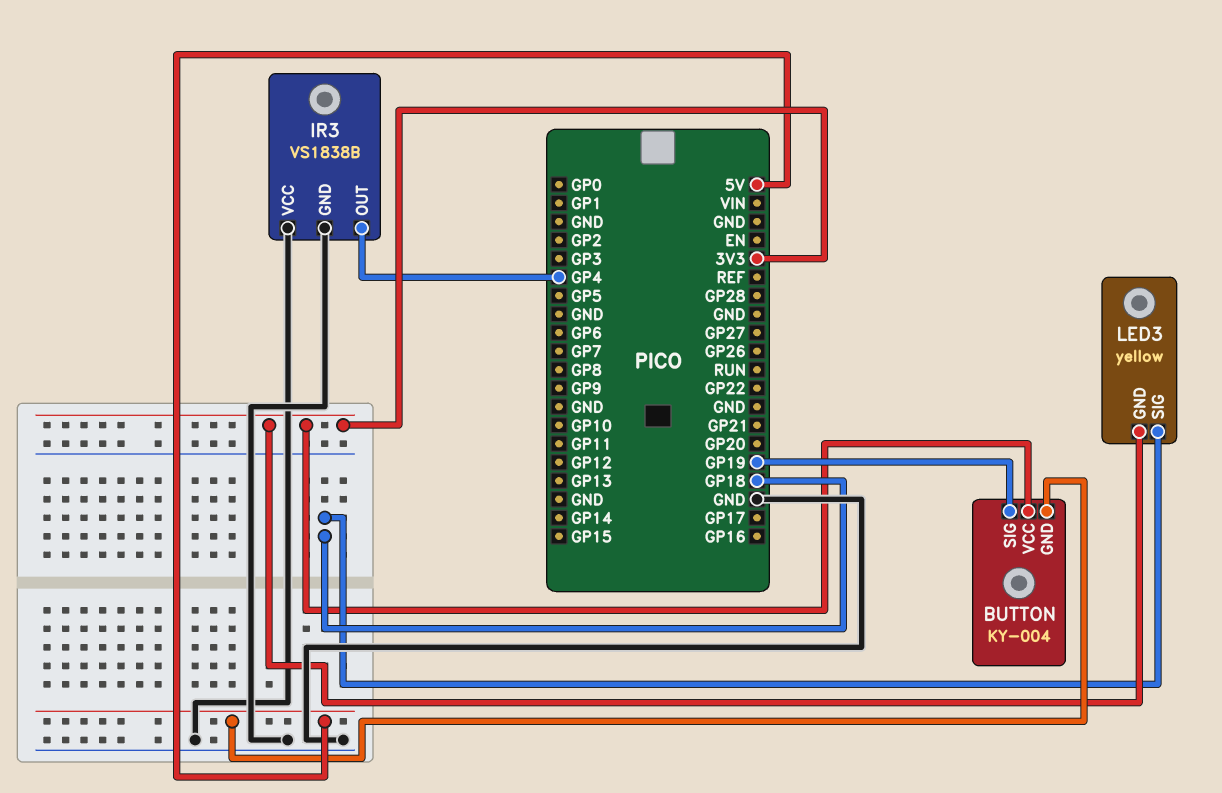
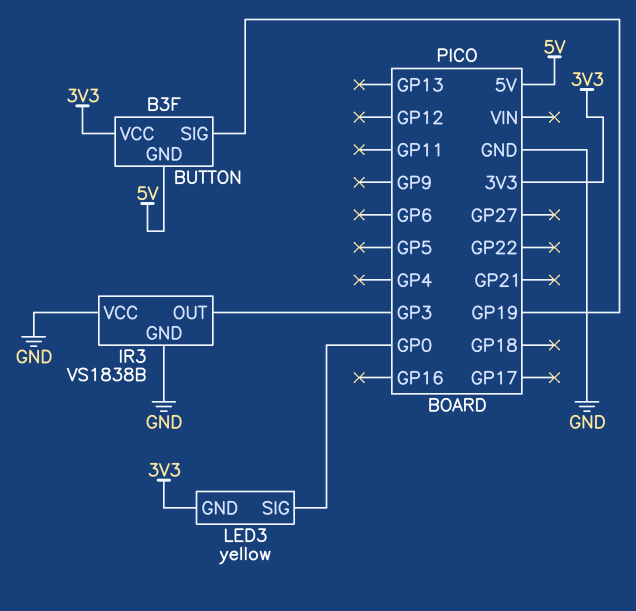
BUTTON: KY-004 -> B3F
IR3 pin OUT: GP4 -> GP3
LED3 pin SIG: GP18 -> GP0

